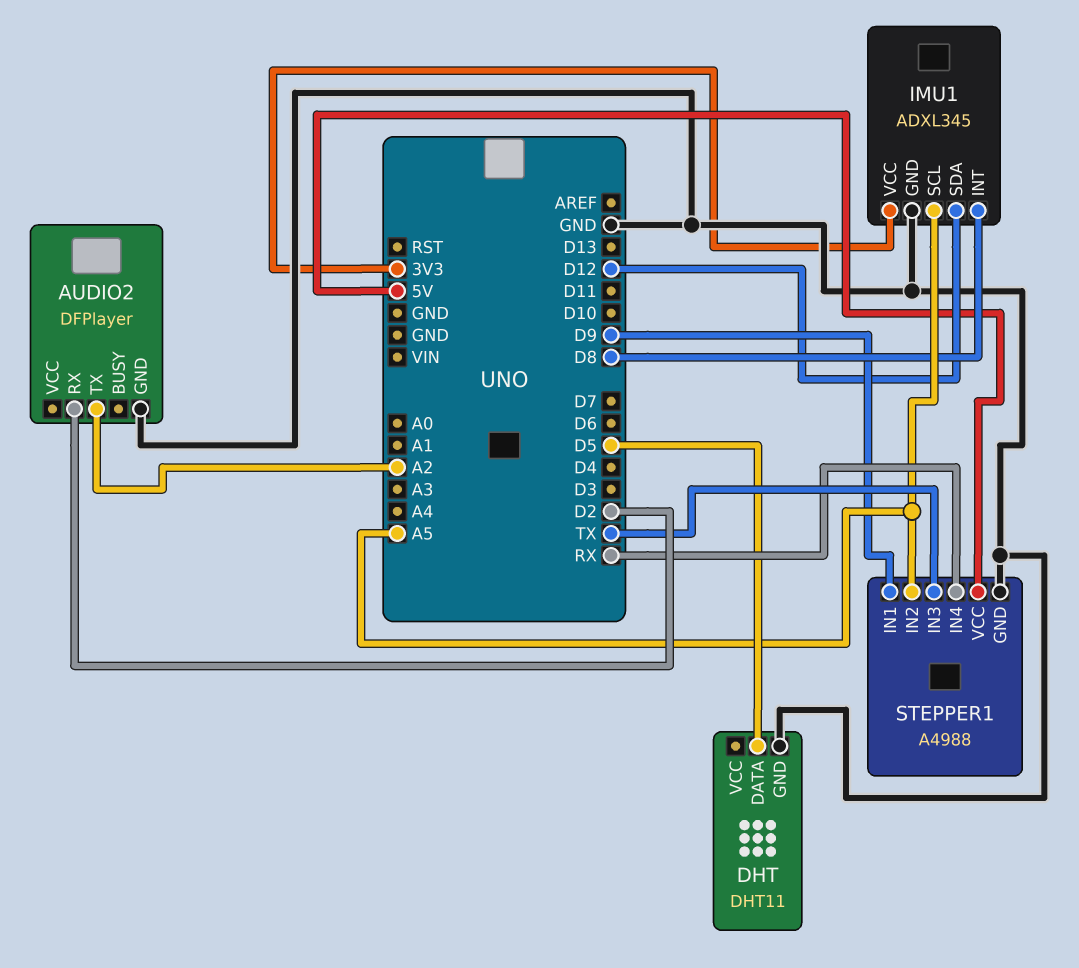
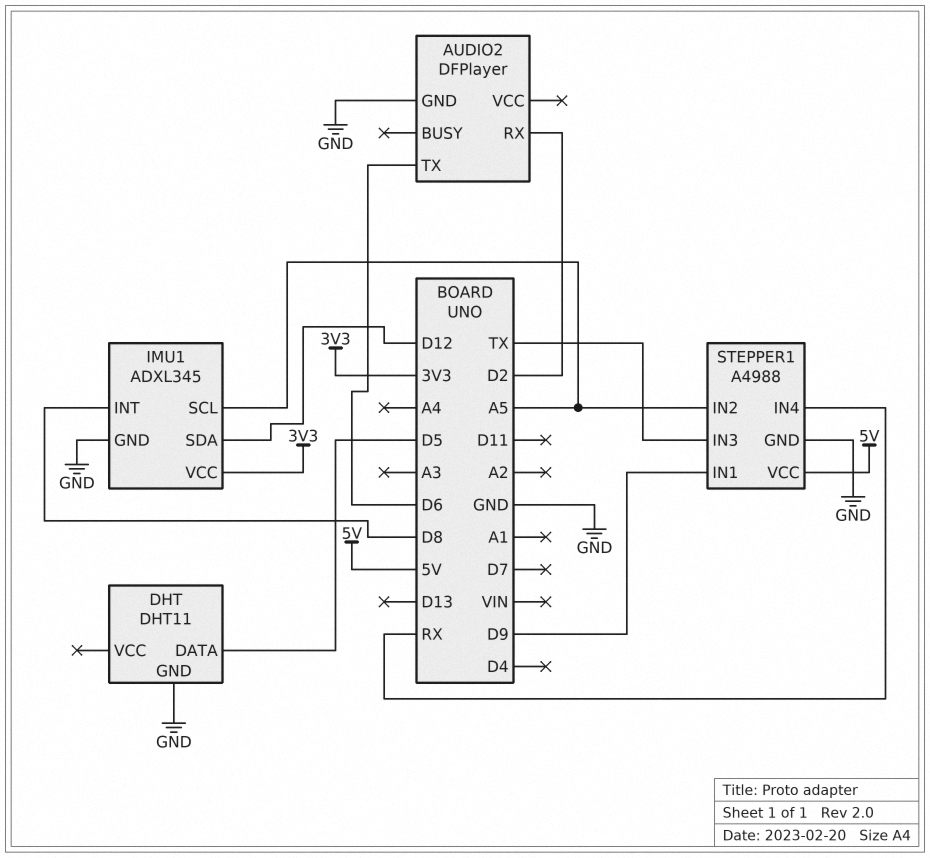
AUDIO2 pin TX: A2 -> D6

